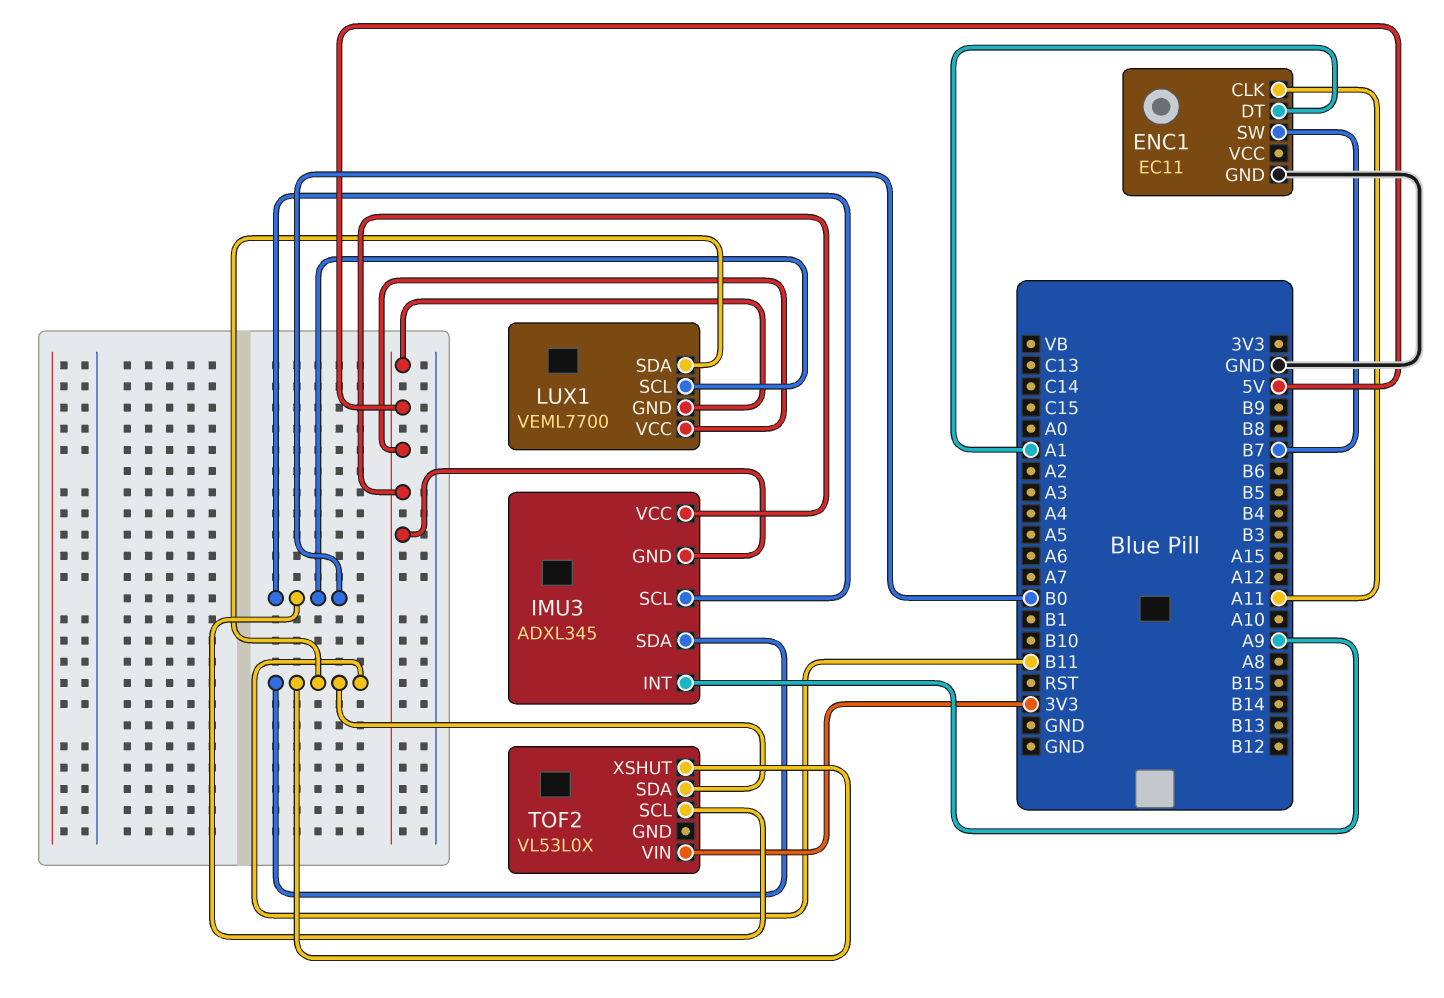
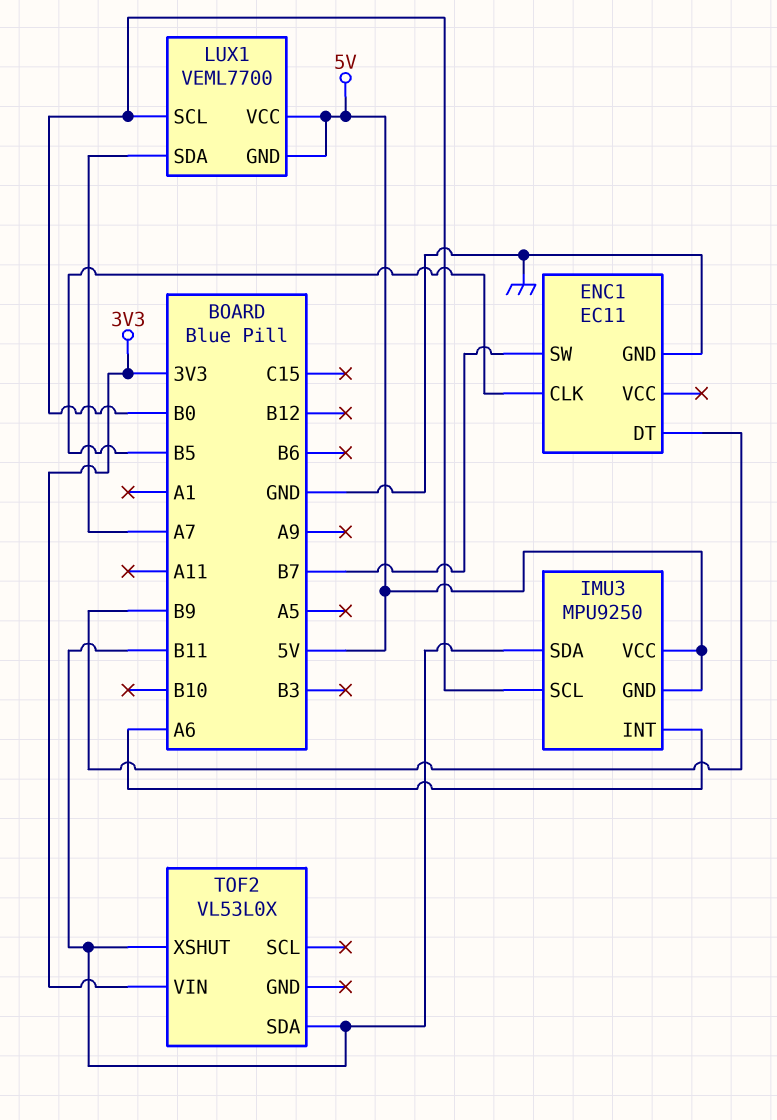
ENC1 pin CLK: A11 -> B5
ENC1 pin DT: A1 -> B9
IMU3: ADXL345 -> MPU9250
IMU3 pin INT: A9 -> A6
LUX1 pin SDA: B11 -> A7
TOF2 pin SCL: B0 -> none

